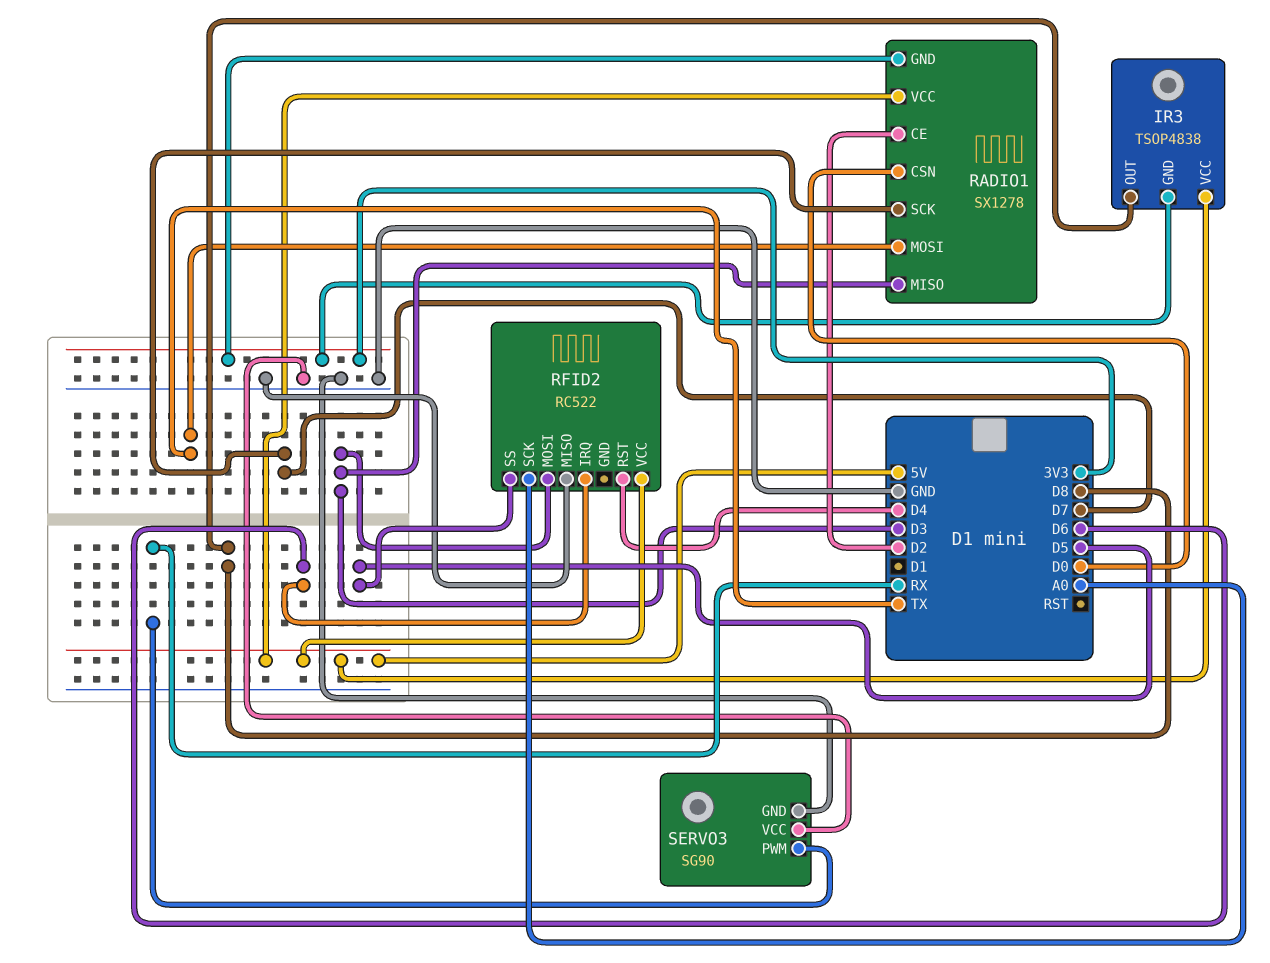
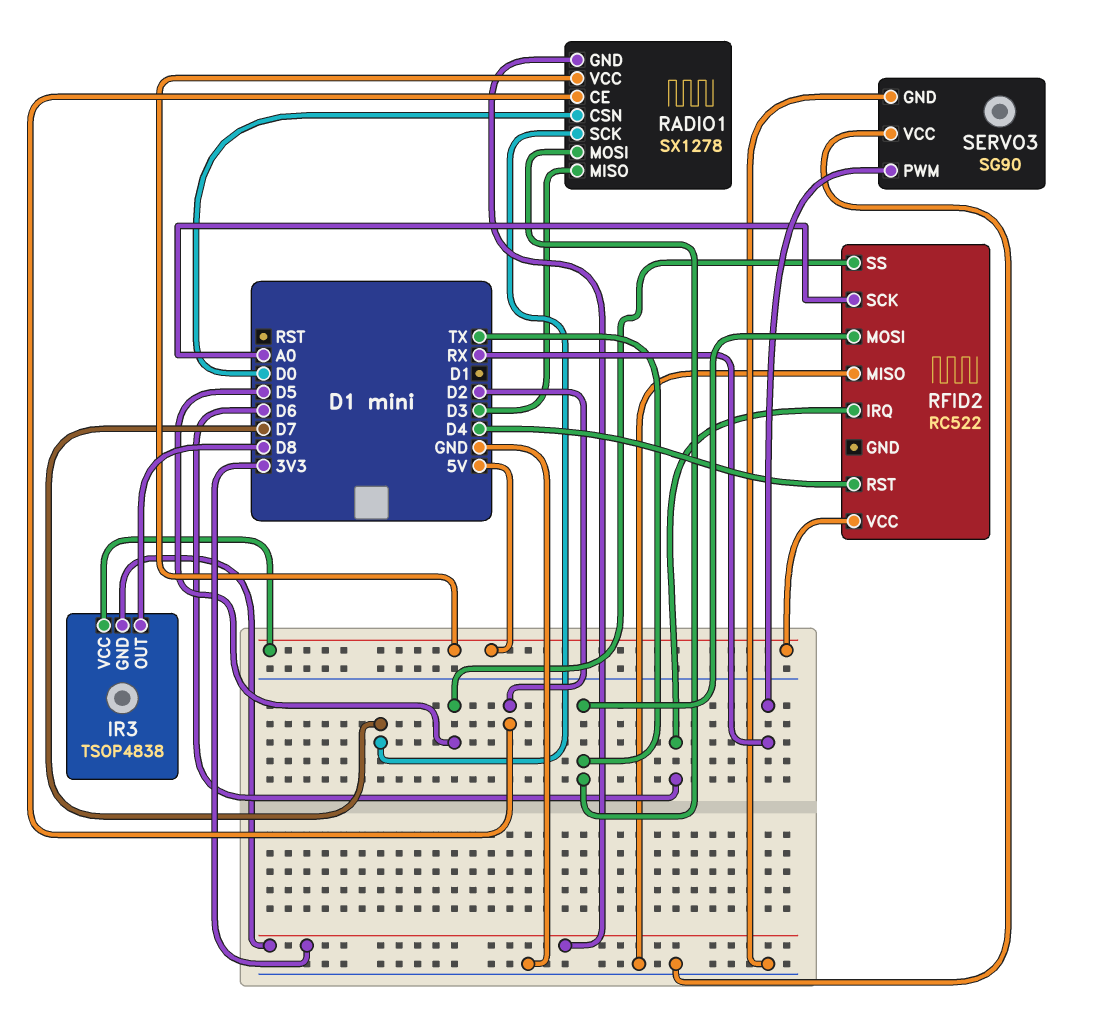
RFID2 pin MOSI: D3 -> TX

